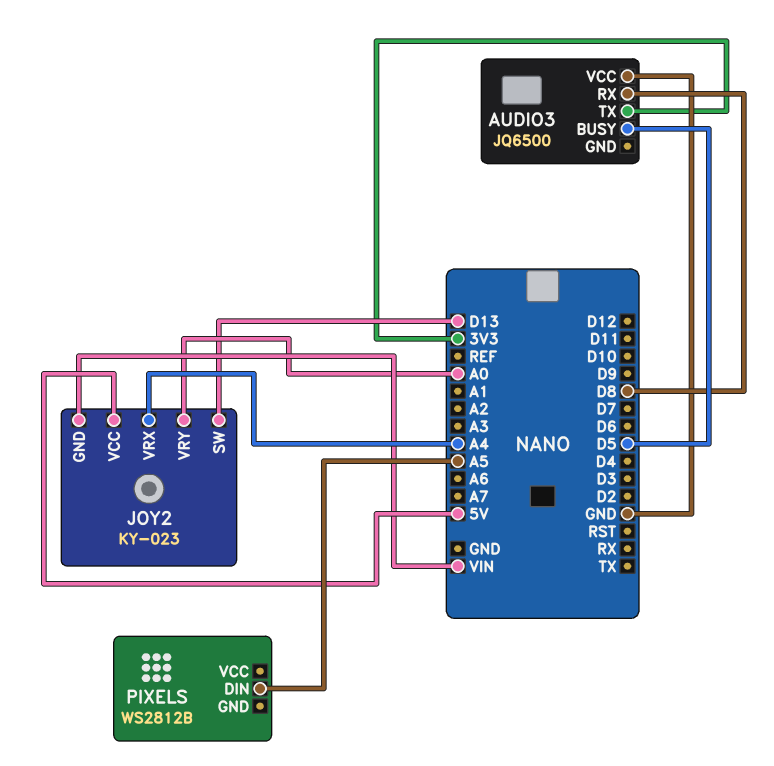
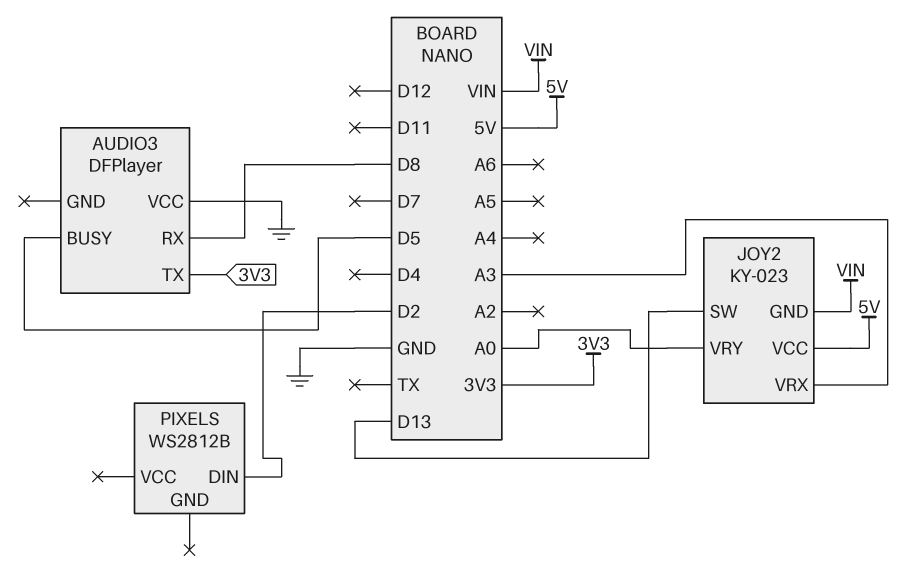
AUDIO3: JQ6500 -> DFPlayer
JOY2 pin VRX: A4 -> A3
PIXELS pin DIN: A5 -> D2

